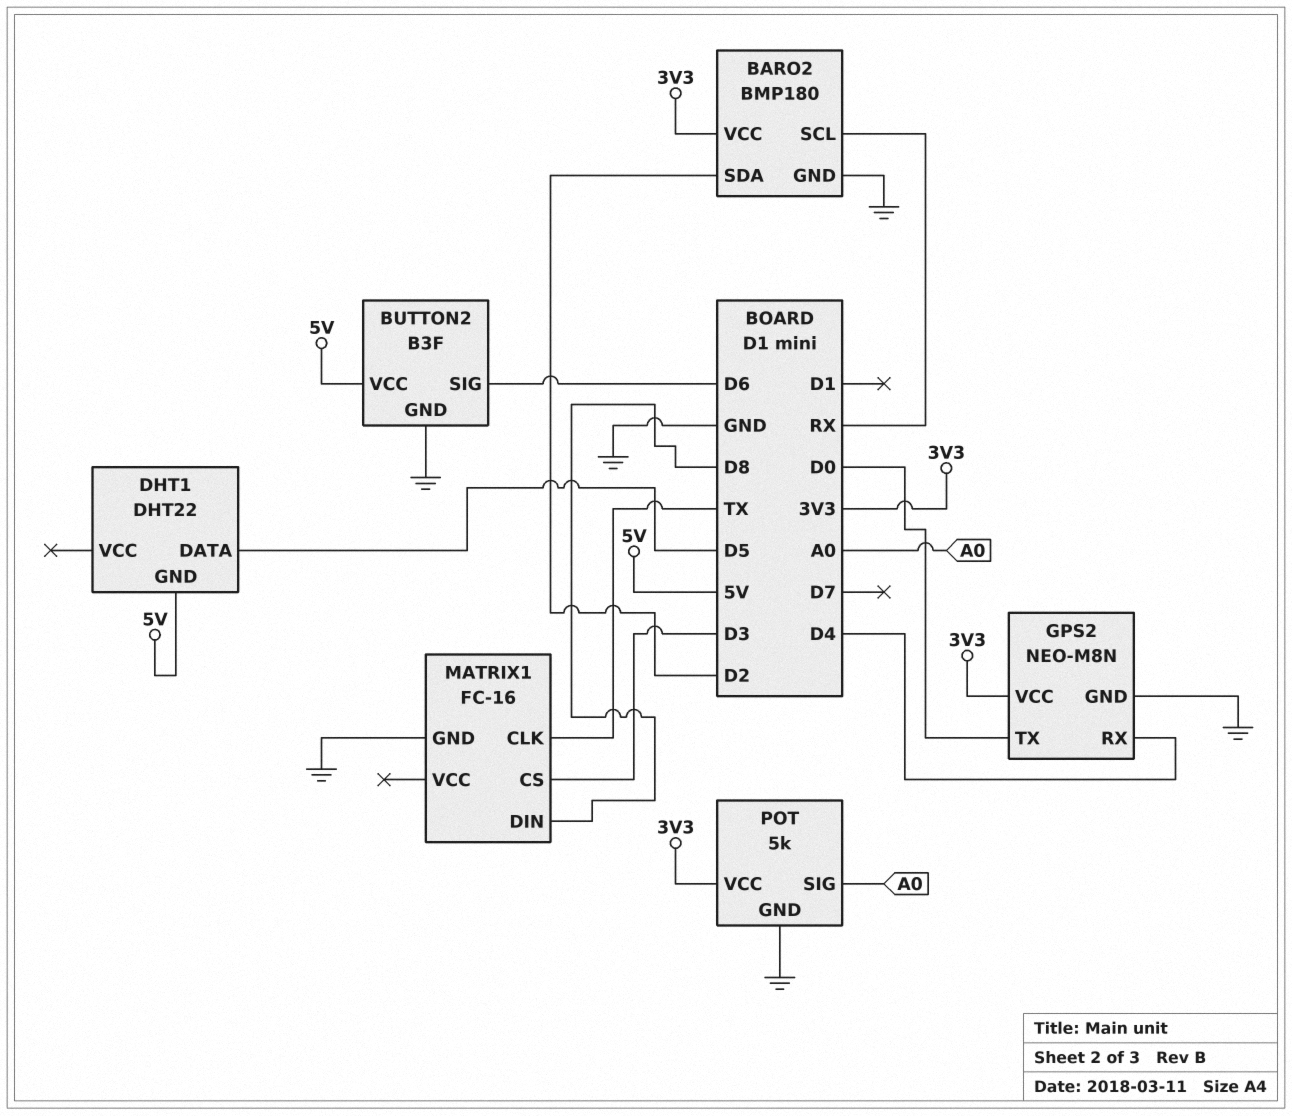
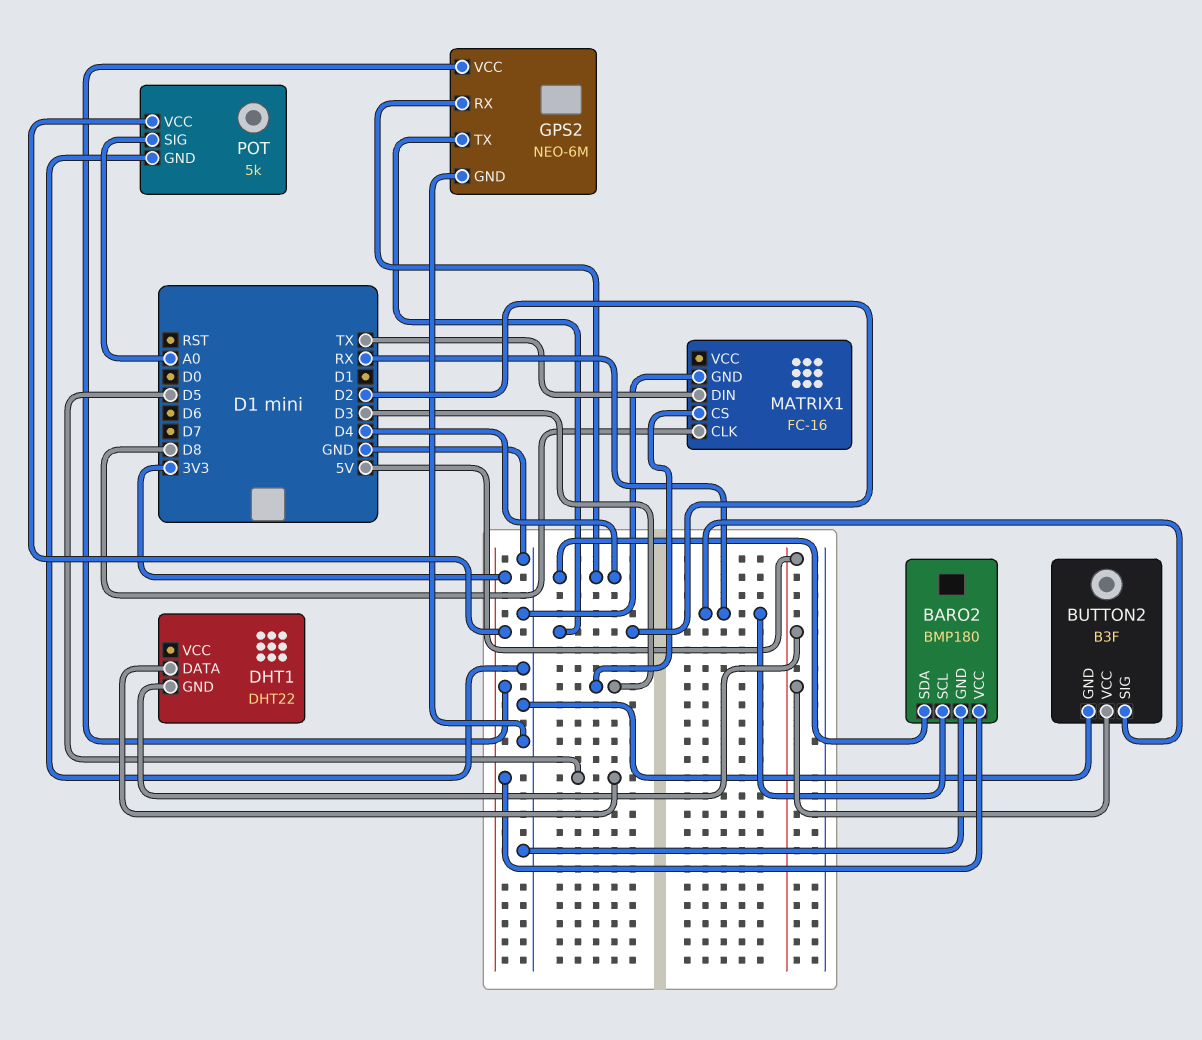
BARO2 pin SDA: D2 -> D4
BUTTON2 pin SIG: D6 -> RX
GPS2: NEO-M8N -> NEO-6M
GPS2 pin TX: D0 -> D2
MATRIX1 pin CLK: TX -> D8
MATRIX1 pin DIN: D8 -> TX

